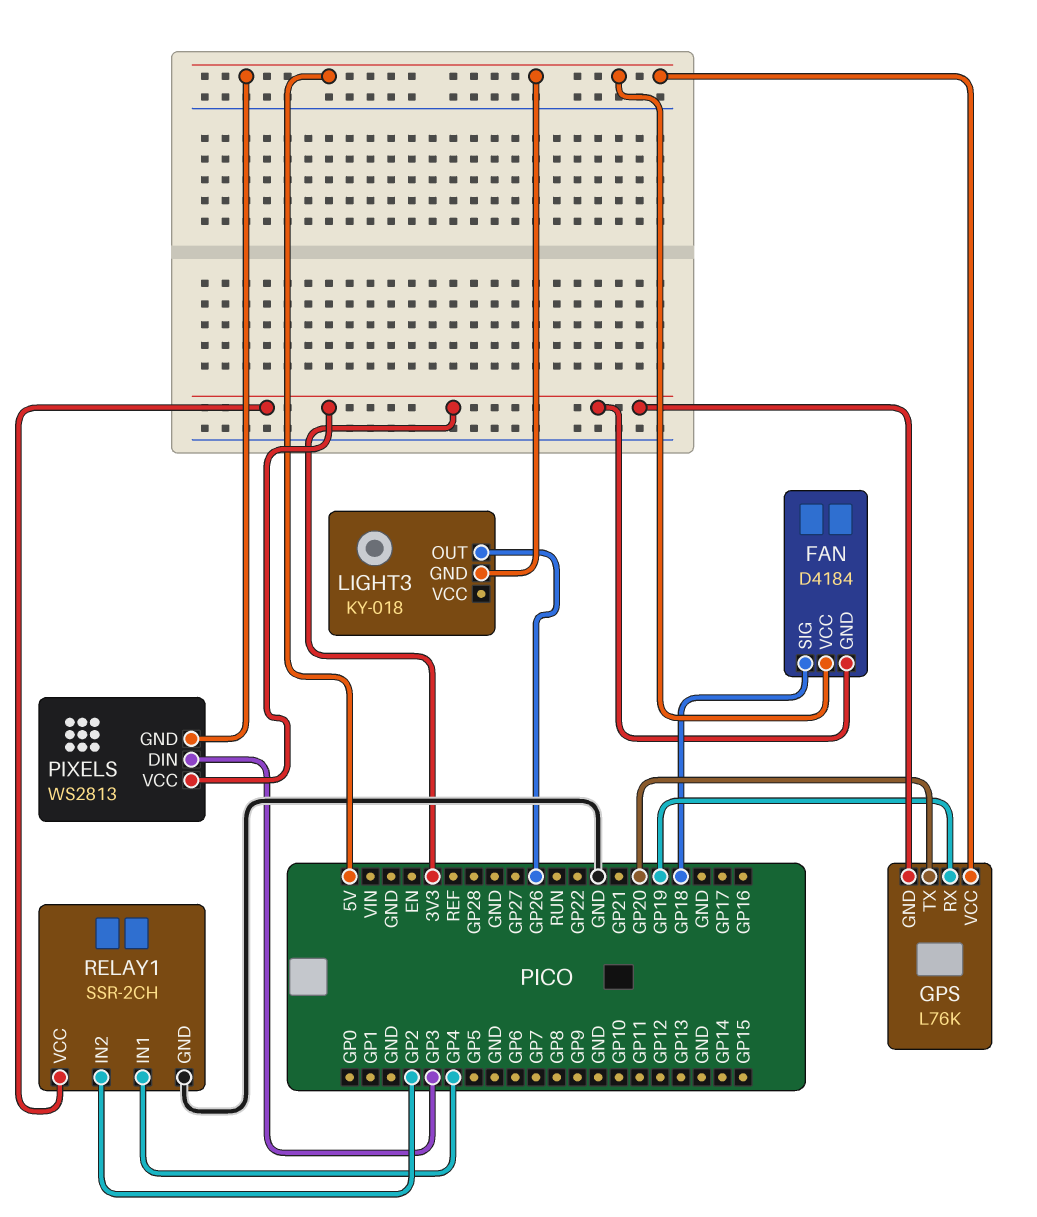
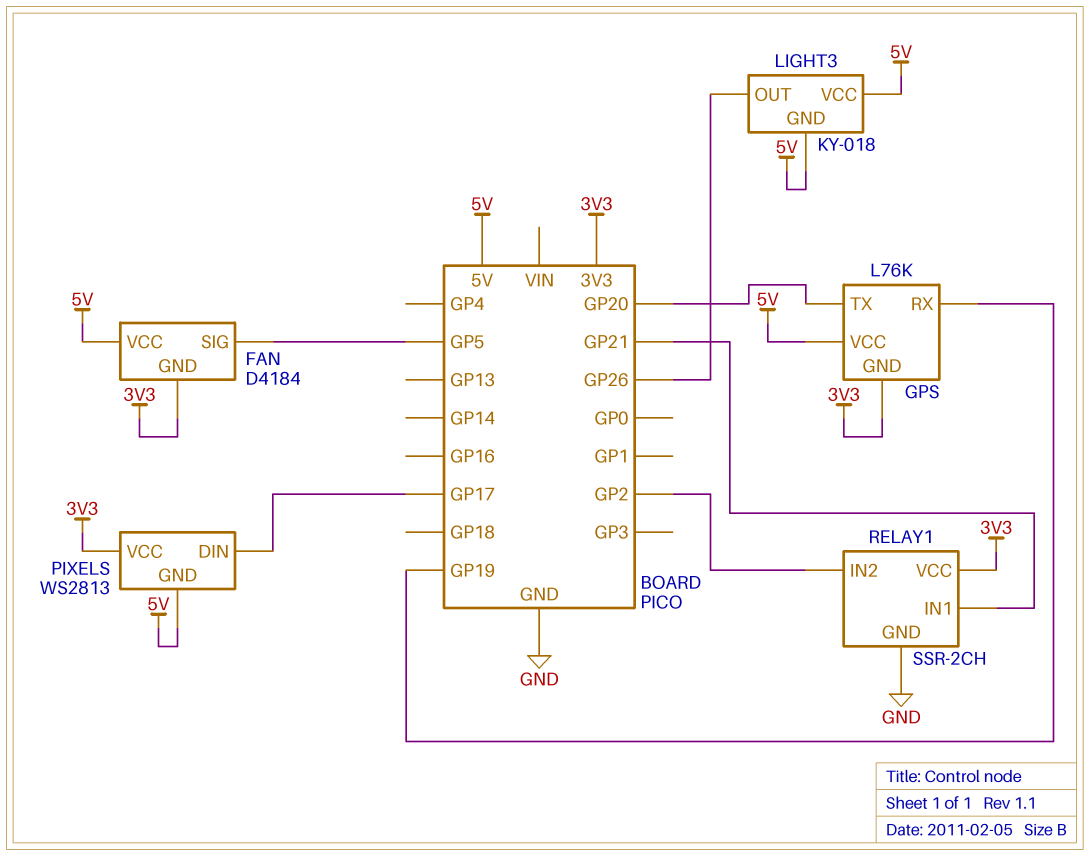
FAN pin SIG: GP18 -> GP5
LIGHT3 pin VCC: none -> 5V
PIXELS pin DIN: GP3 -> GP17
RELAY1 pin IN1: GP4 -> GP21

